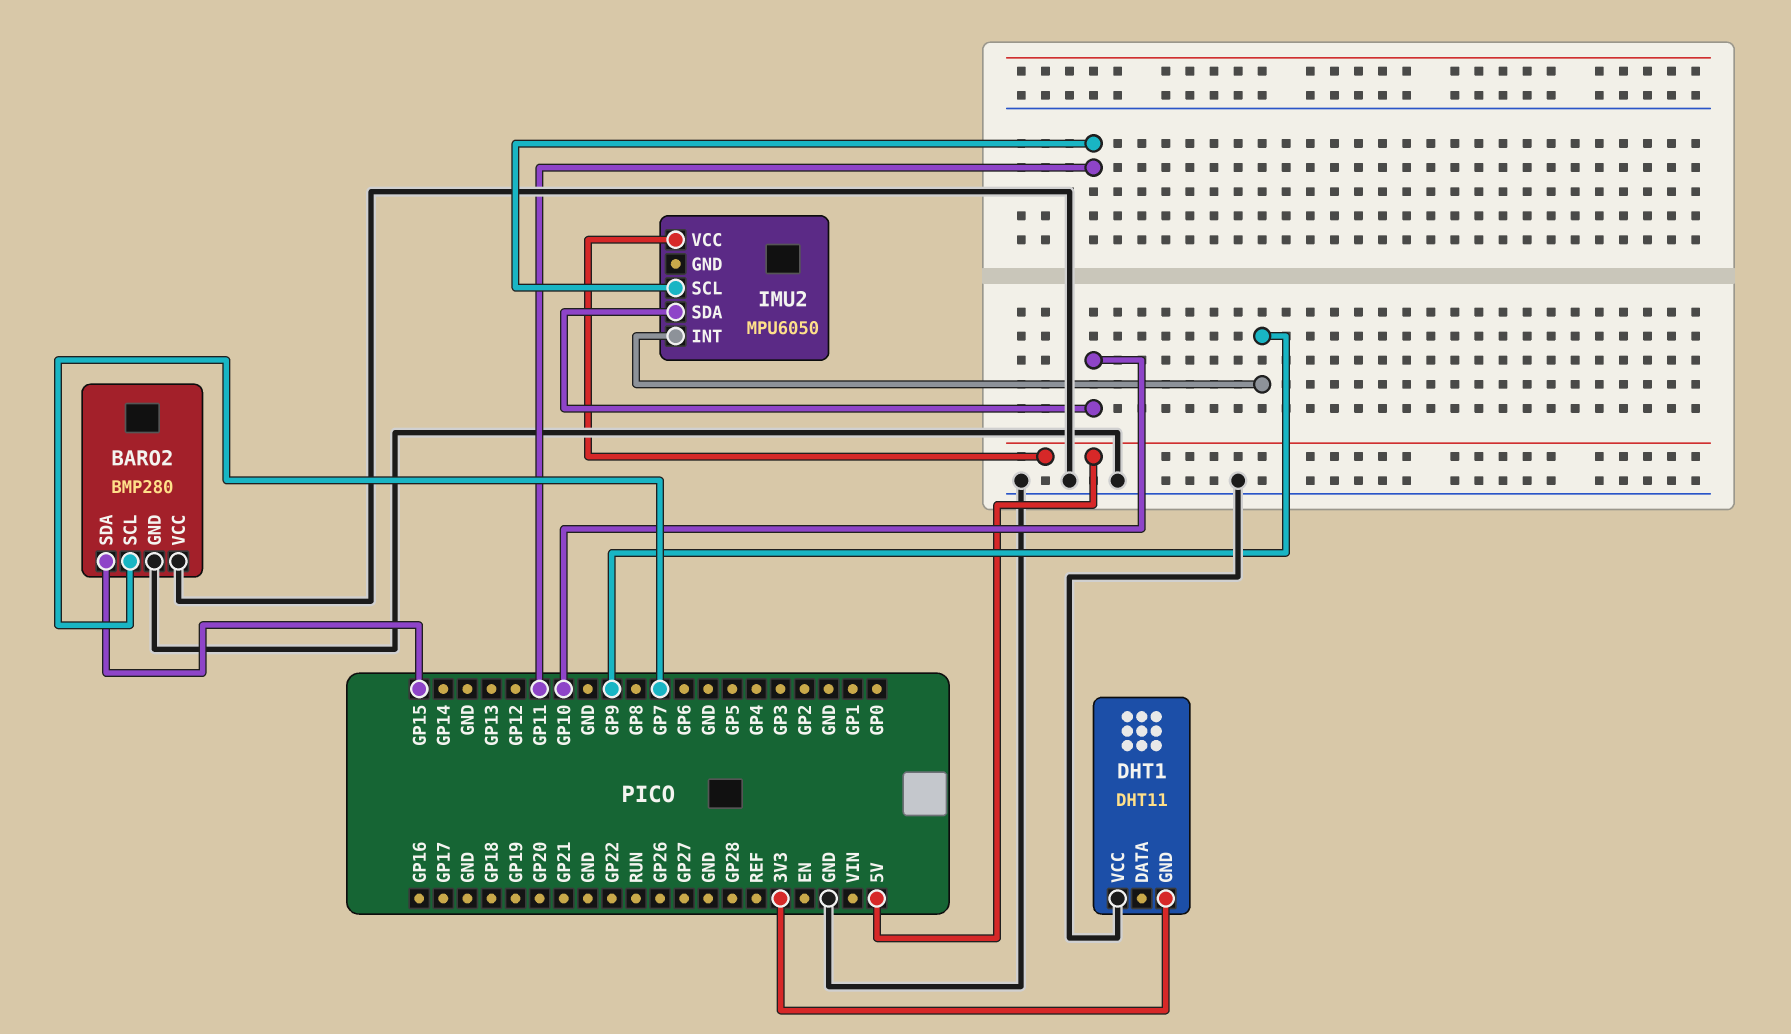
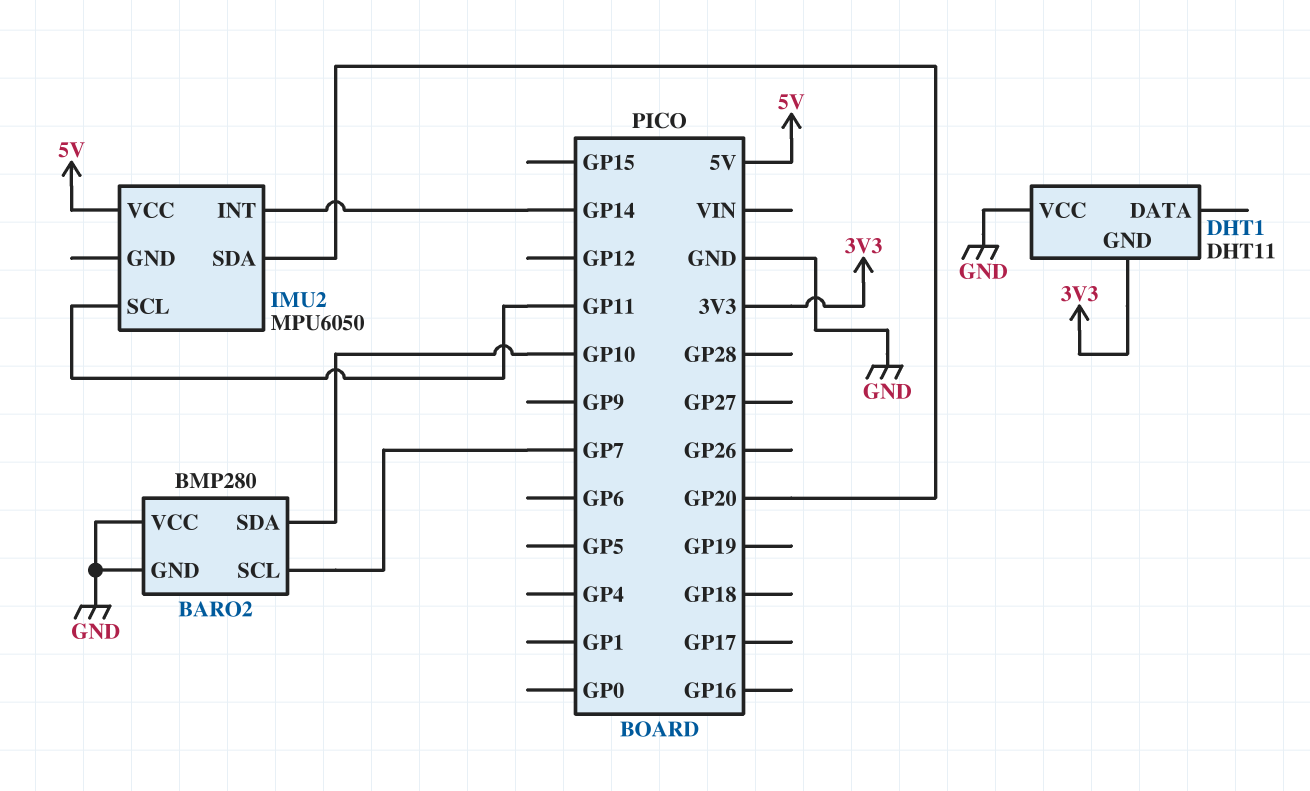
BARO2 pin SDA: GP15 -> GP10
IMU2 pin INT: GP9 -> GP14
IMU2 pin SDA: GP10 -> GP20

